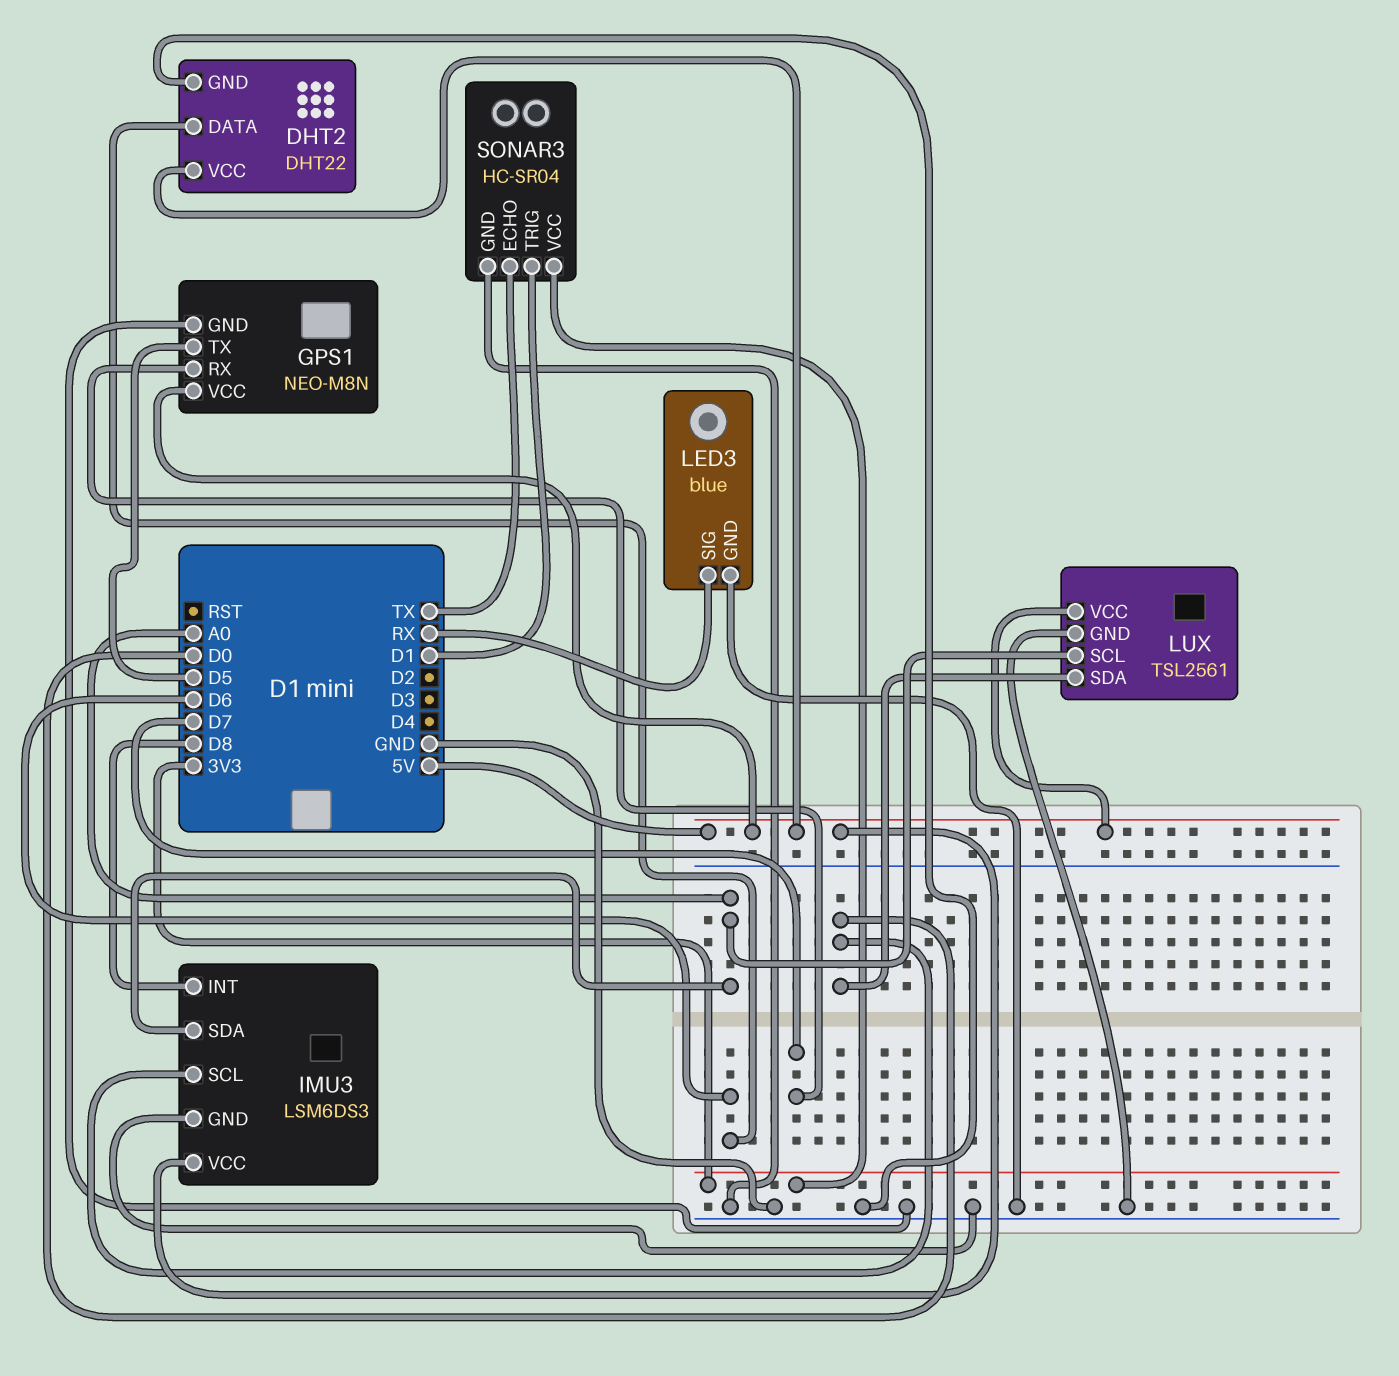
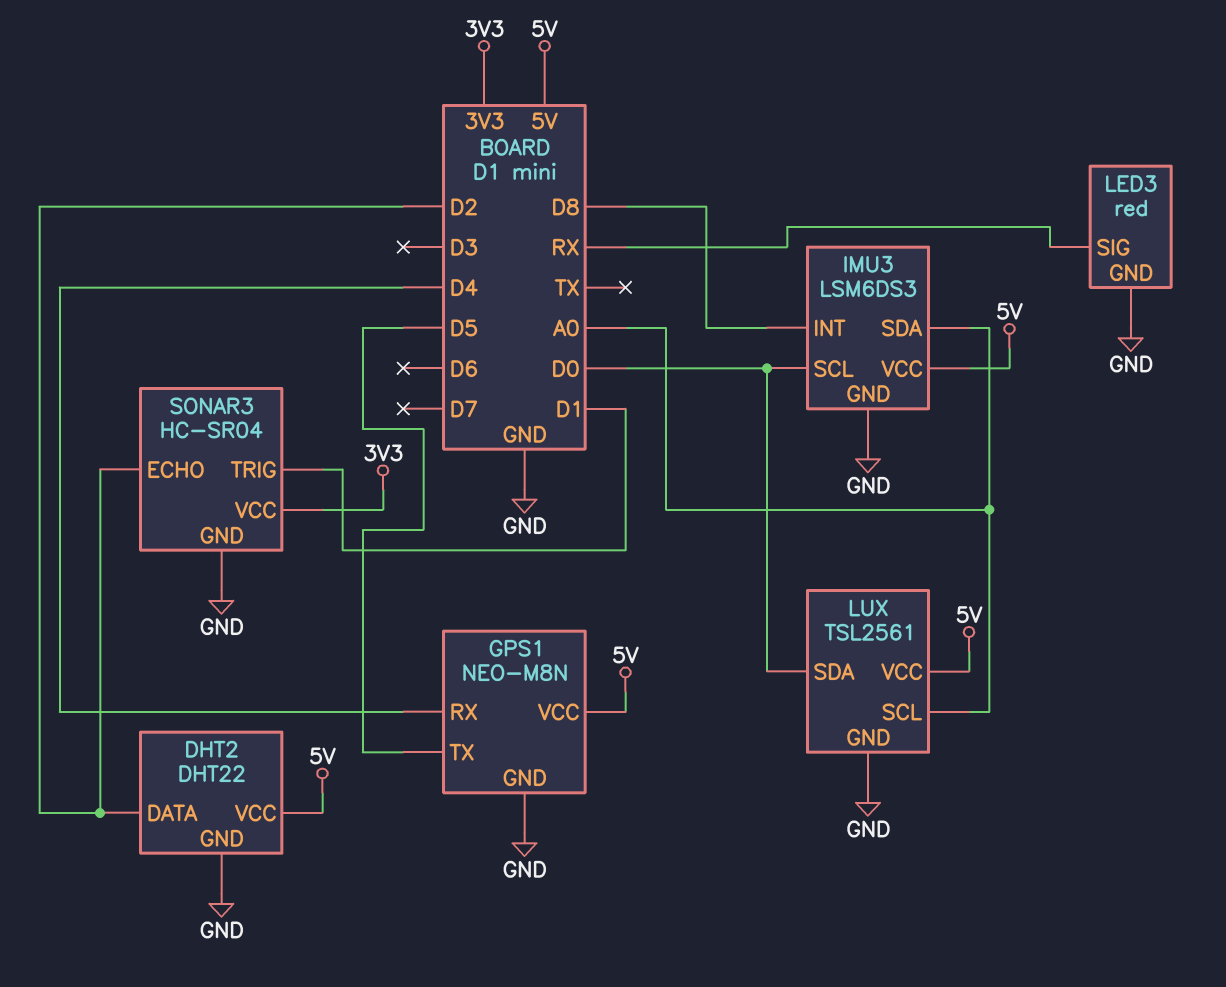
DHT2 pin DATA: D6 -> D2
GPS1 pin RX: D7 -> D4
LED3: blue -> red
SONAR3 pin ECHO: TX -> D2

